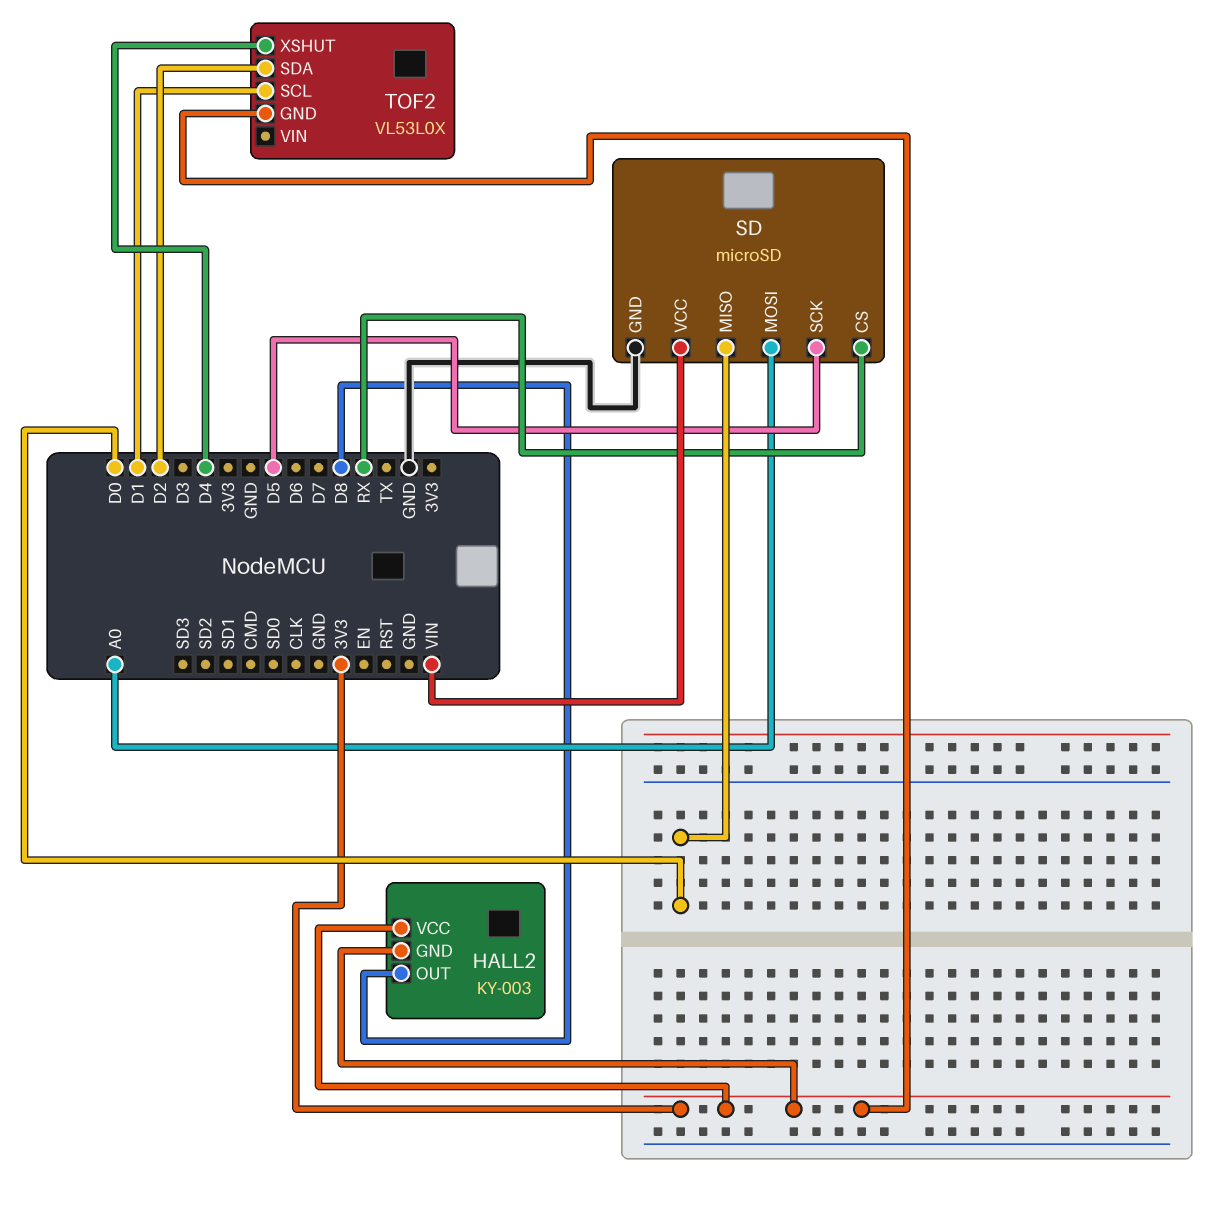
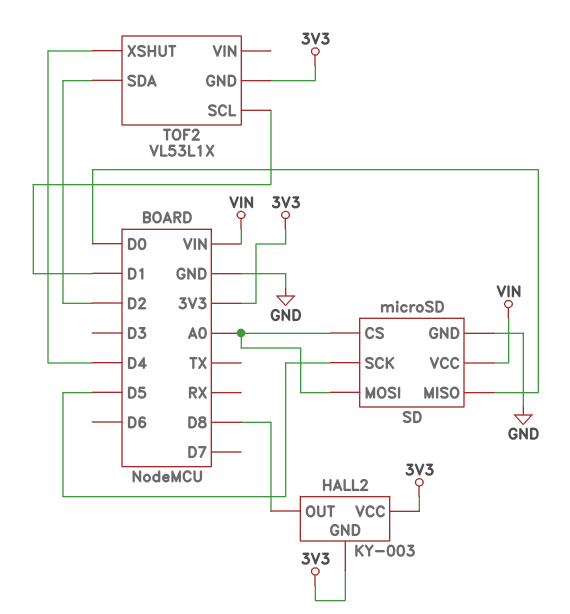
SD pin CS: RX -> A0
TOF2: VL53L0X -> VL53L1X

